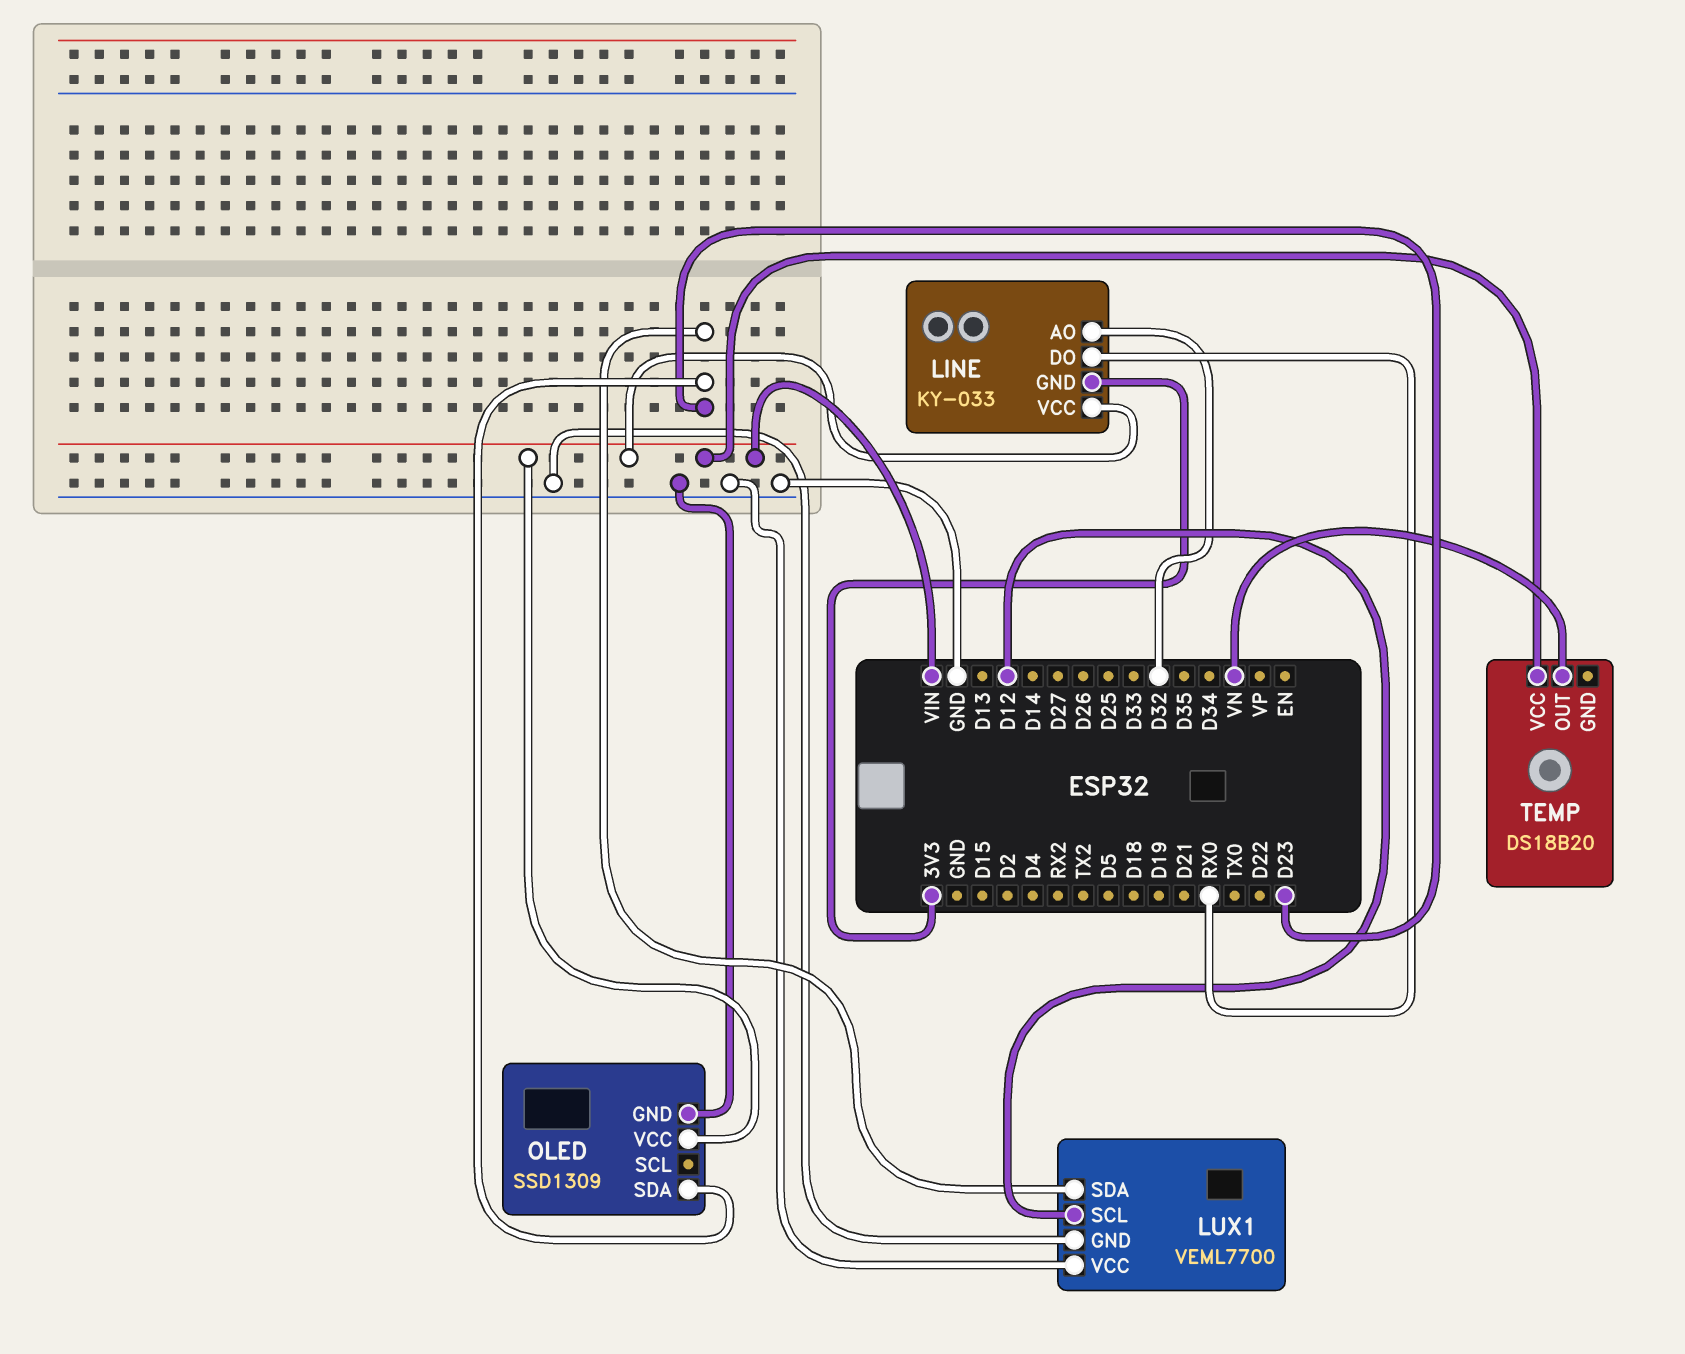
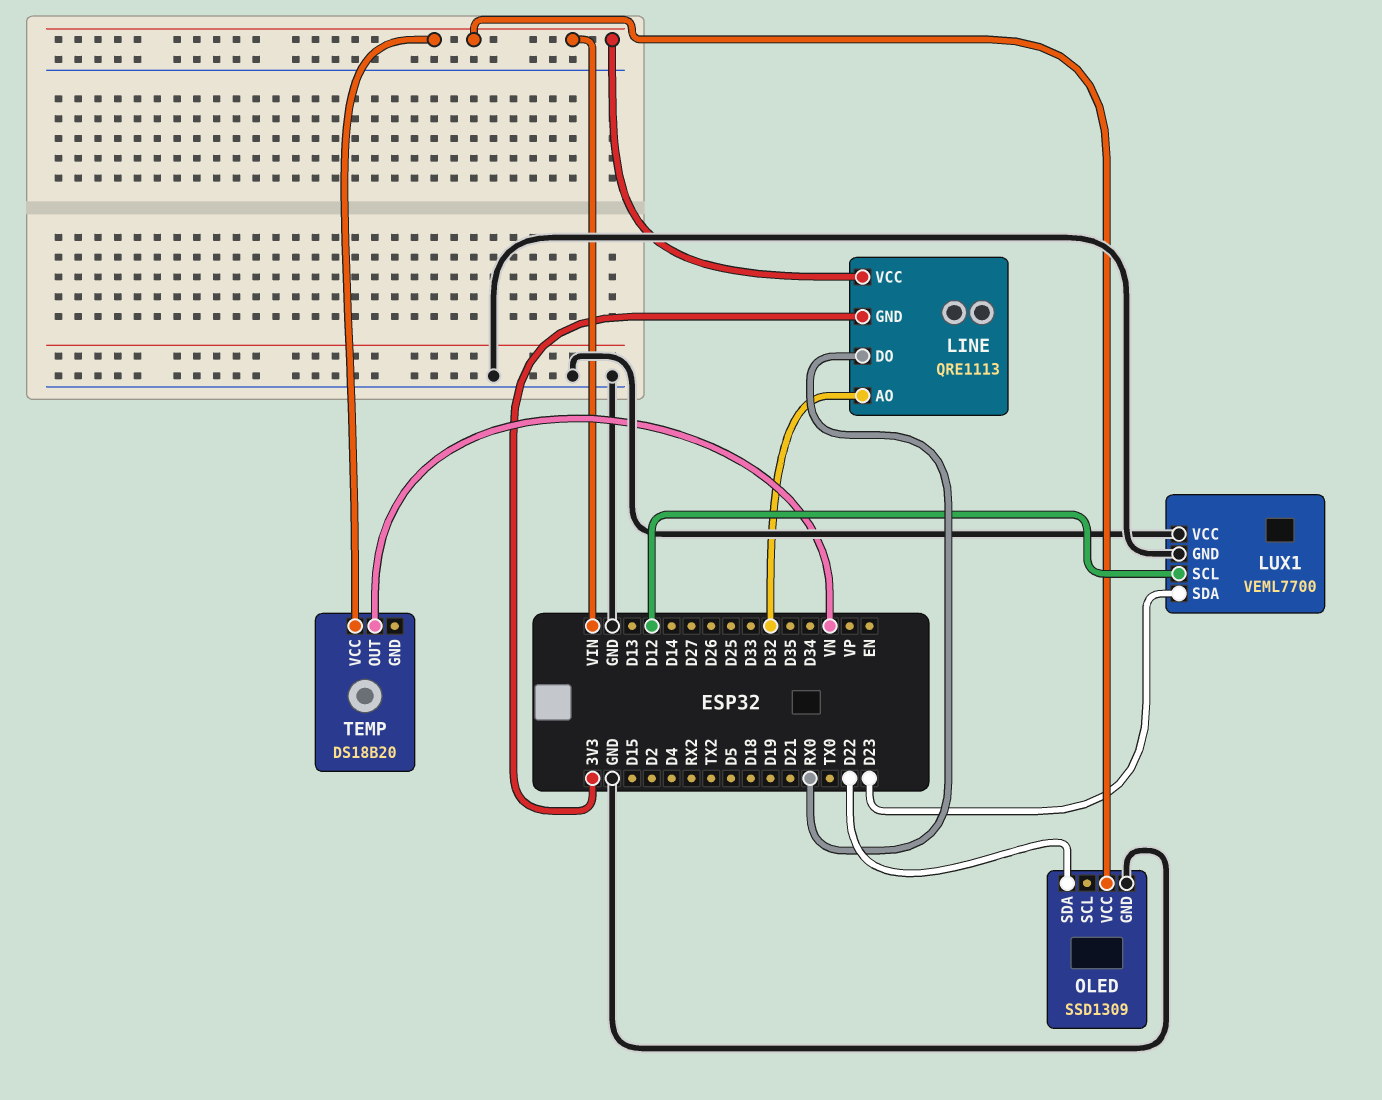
LINE: KY-033 -> QRE1113
OLED pin SDA: D23 -> D22

